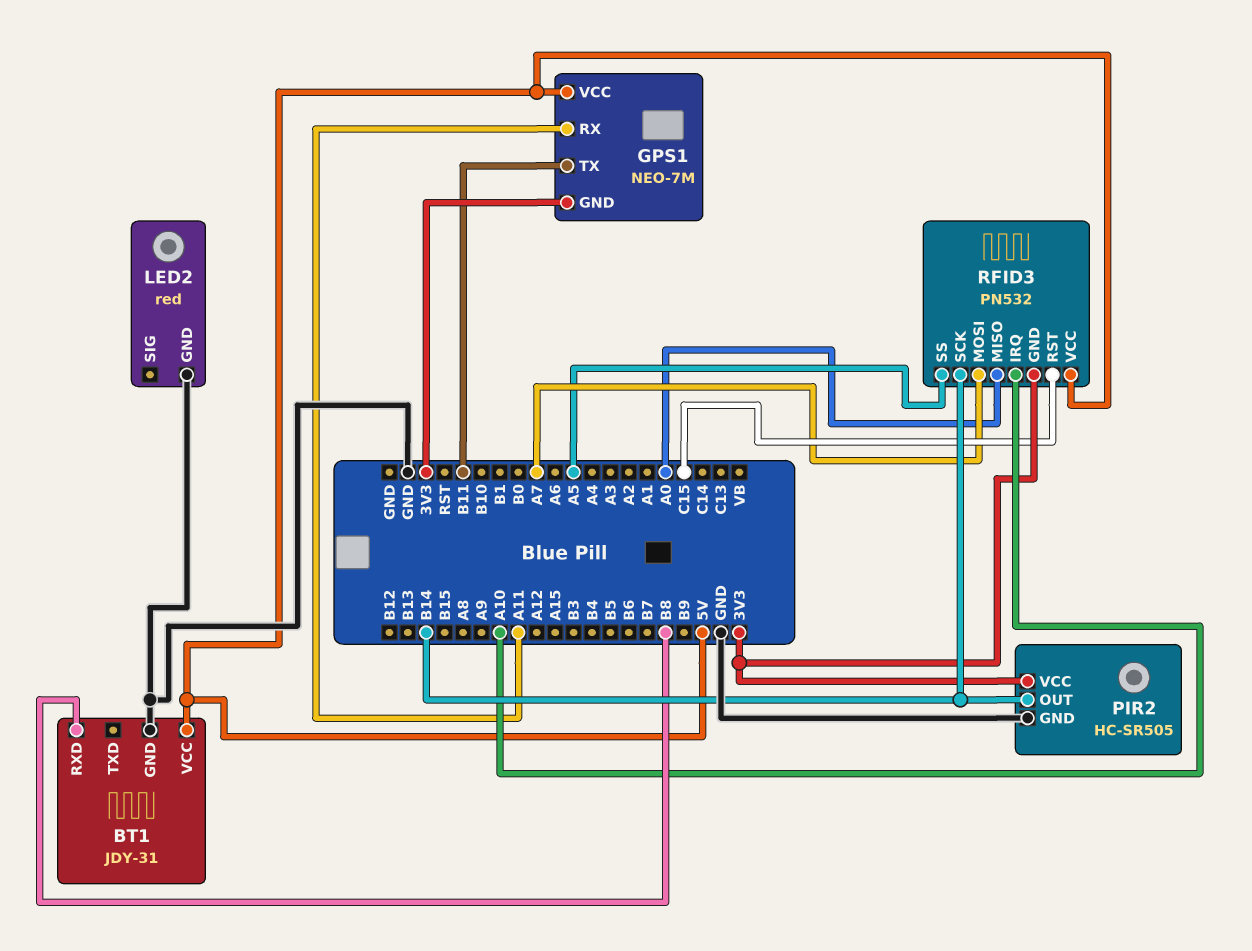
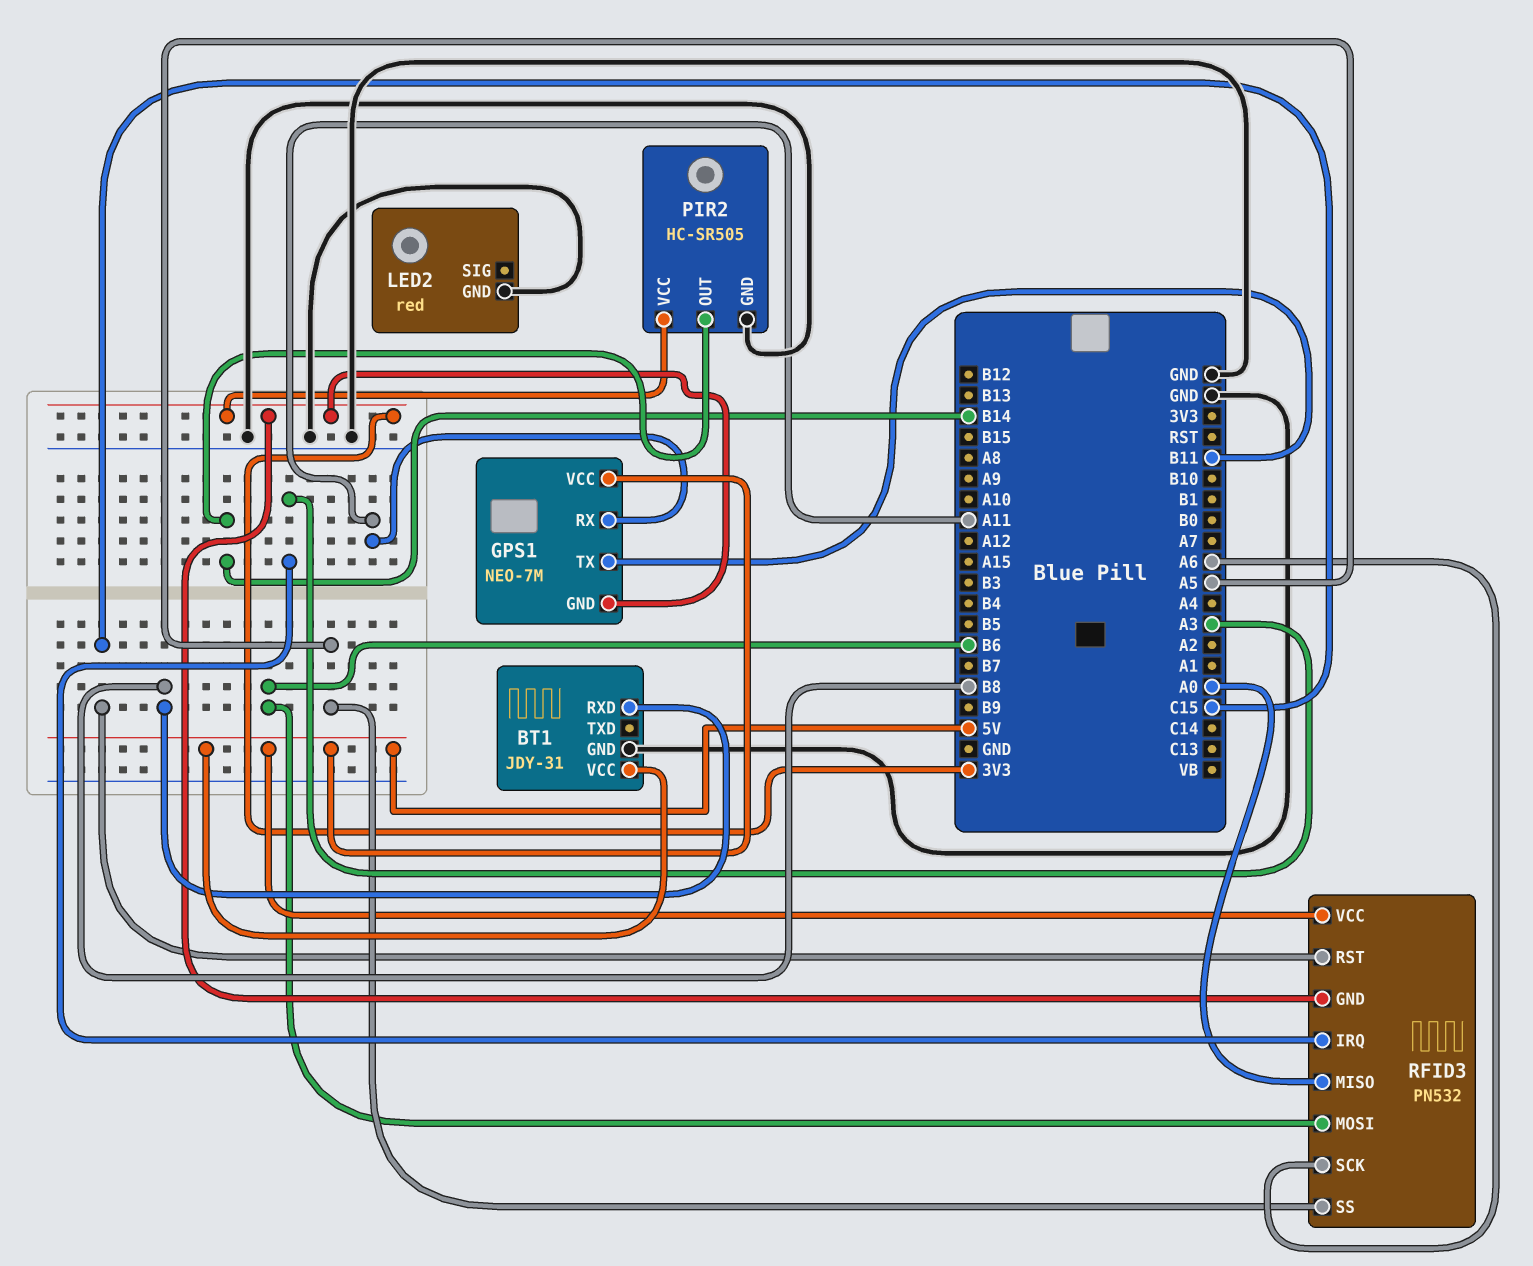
RFID3 pin IRQ: A10 -> A3
RFID3 pin MOSI: A7 -> B6
RFID3 pin SCK: B14 -> A6

